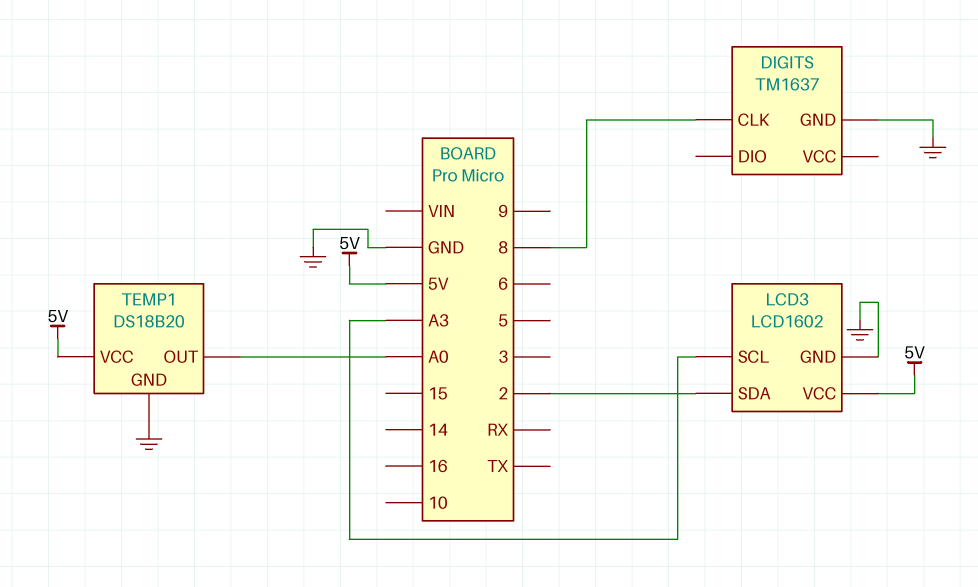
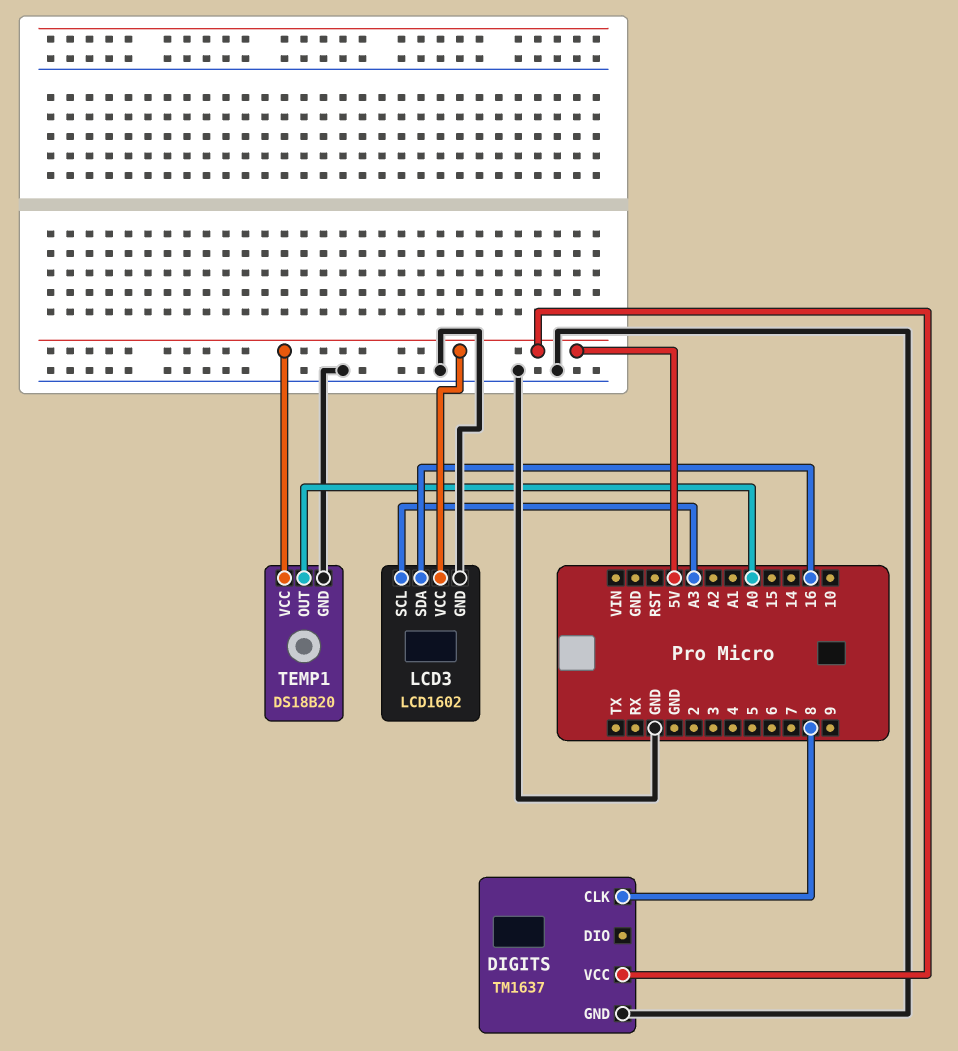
DIGITS pin VCC: none -> 5V
LCD3 pin SDA: 2 -> 16

